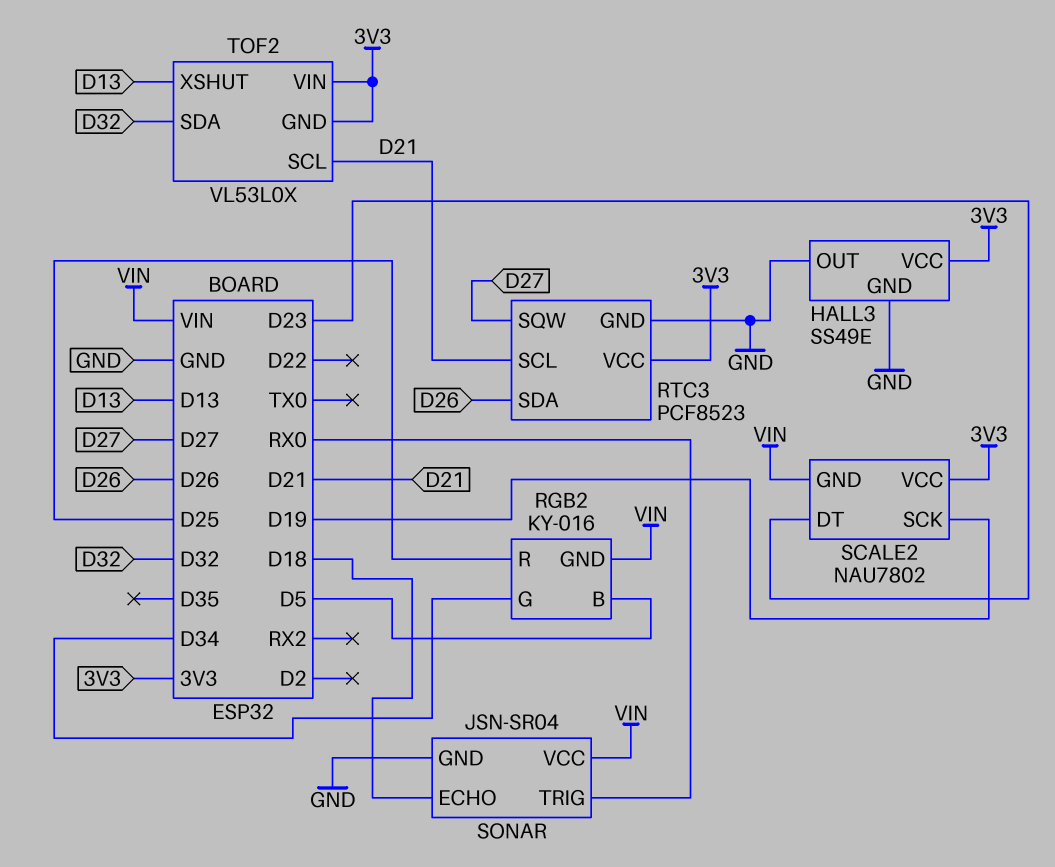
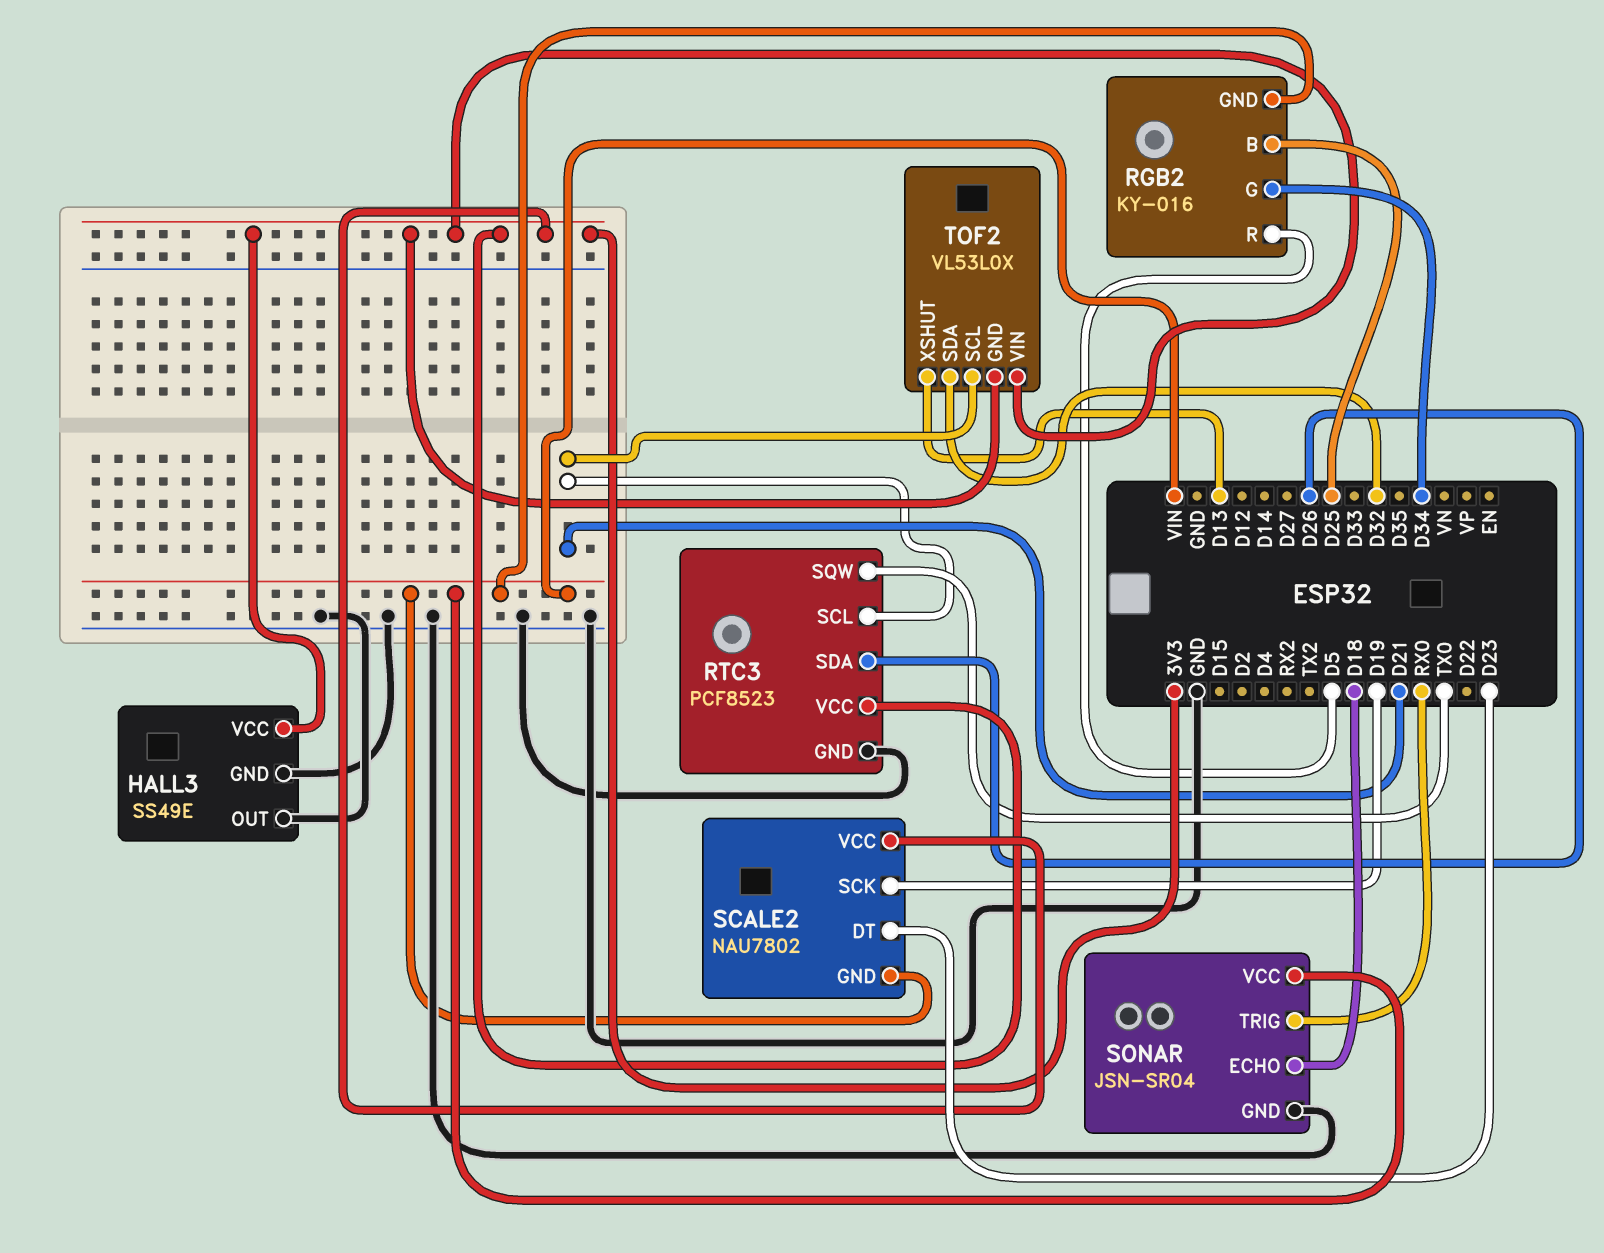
RGB2 pin B: D5 -> D25
RGB2 pin R: D25 -> D5
RTC3 pin SQW: D27 -> TX0

